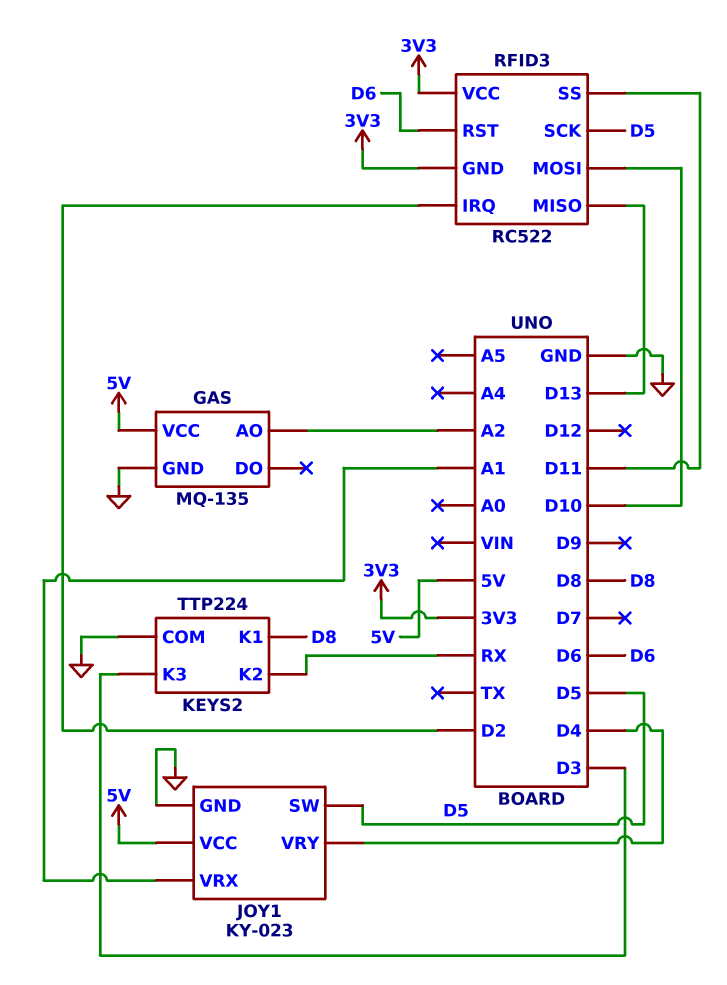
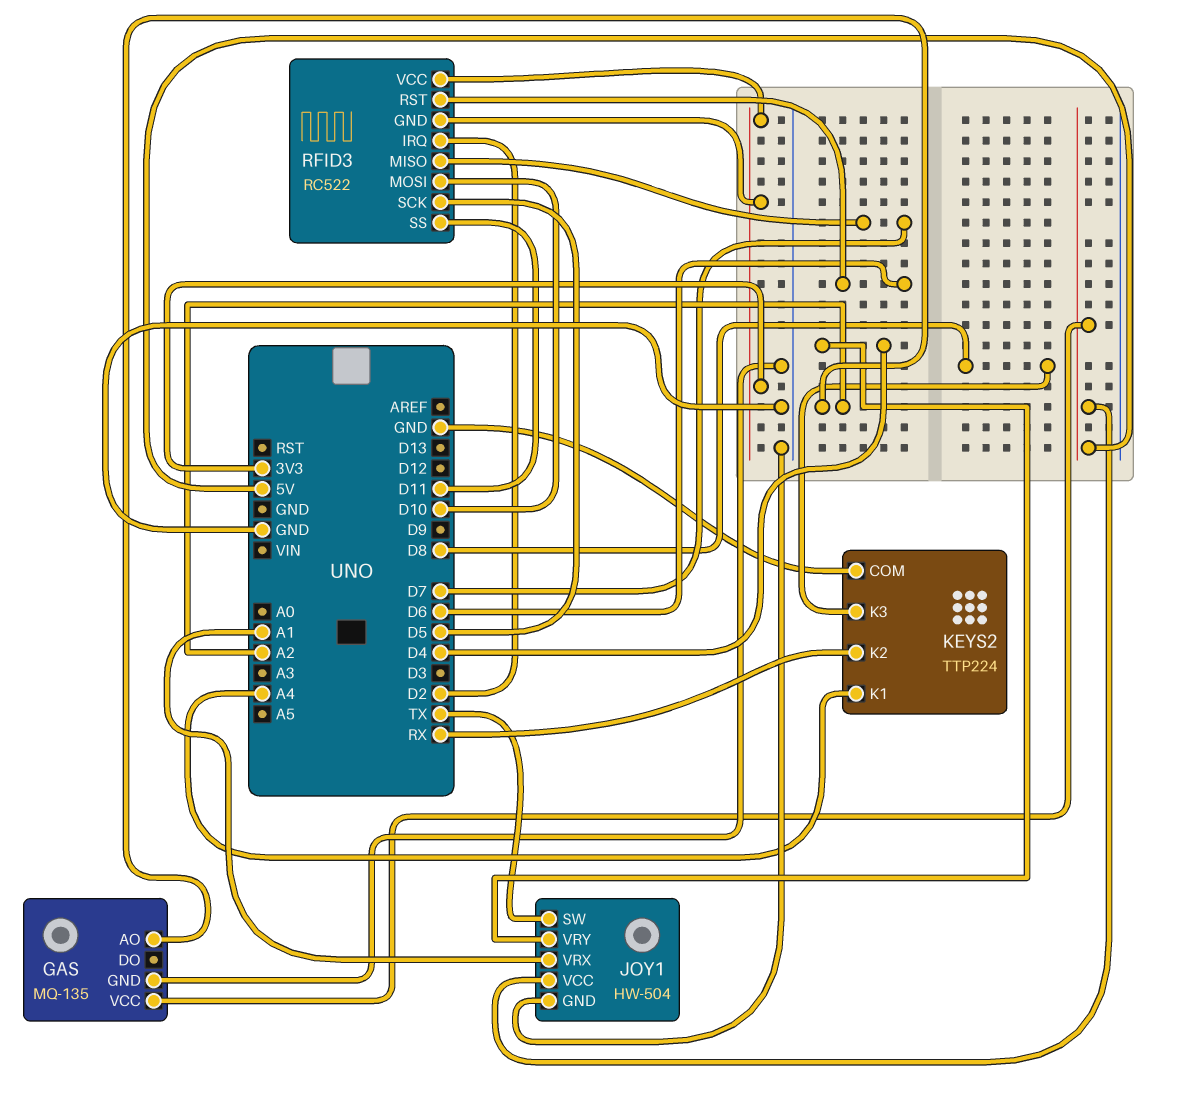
JOY1: KY-023 -> HW-504
JOY1 pin SW: D5 -> TX
KEYS2 pin K1: D8 -> A4
KEYS2 pin K3: D3 -> D8
RFID3 pin MISO: D13 -> D7

